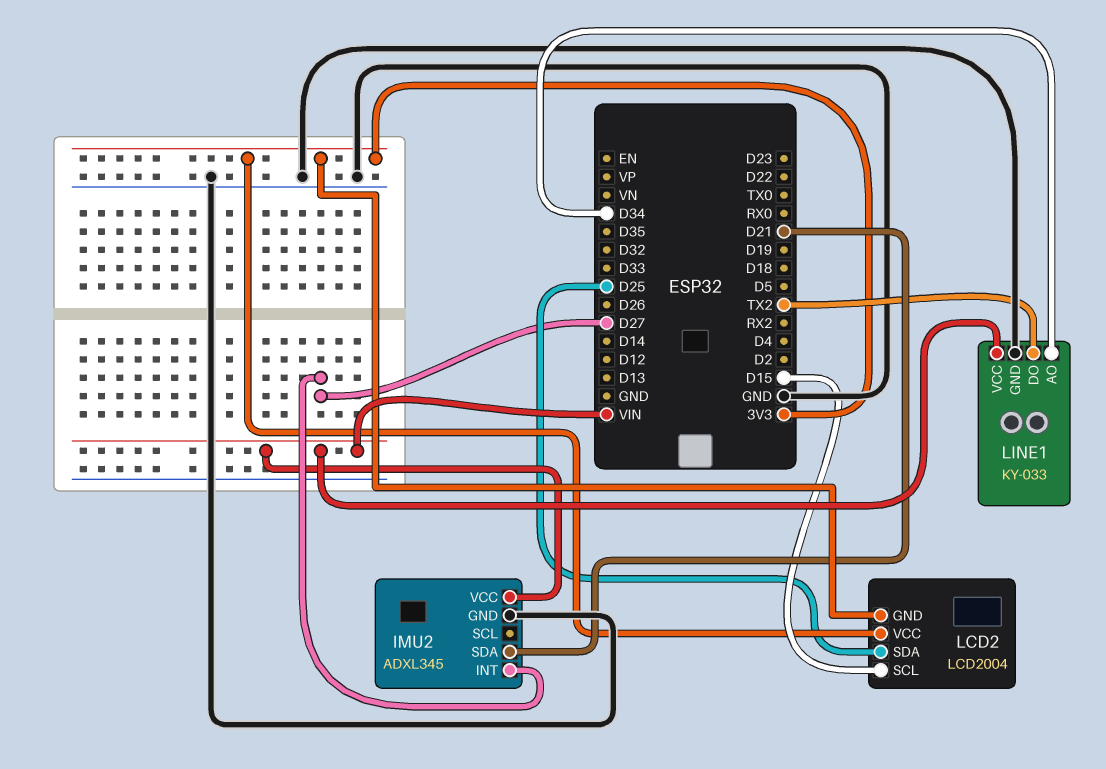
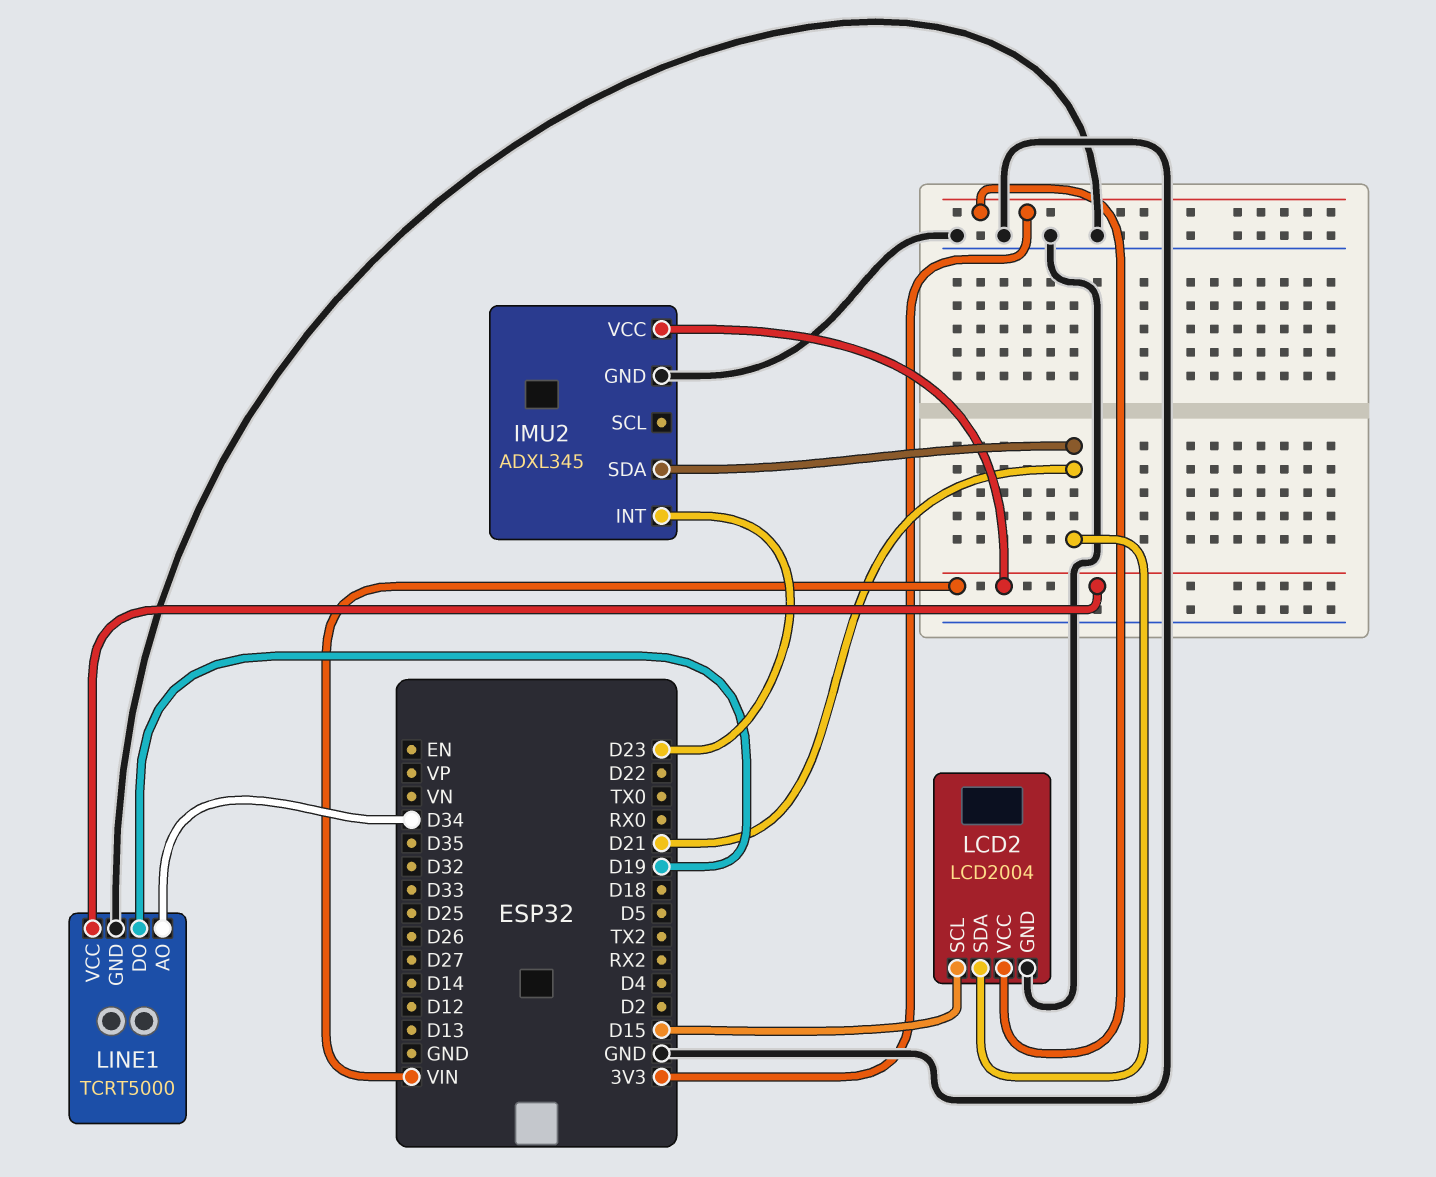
IMU2 pin INT: D27 -> D23
LCD2 pin GND: 3V3 -> GND
LCD2 pin SDA: D25 -> D21
LINE1: KY-033 -> TCRT5000
LINE1 pin DO: TX2 -> D19

